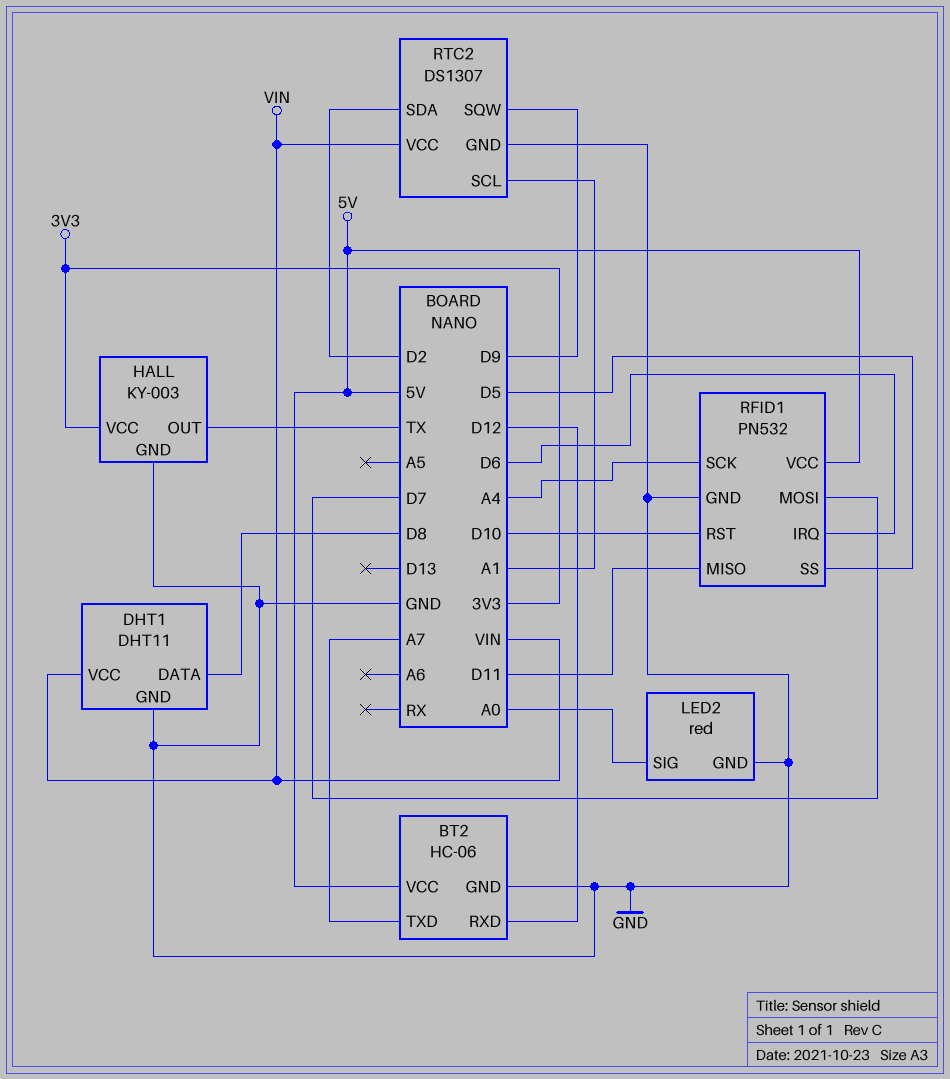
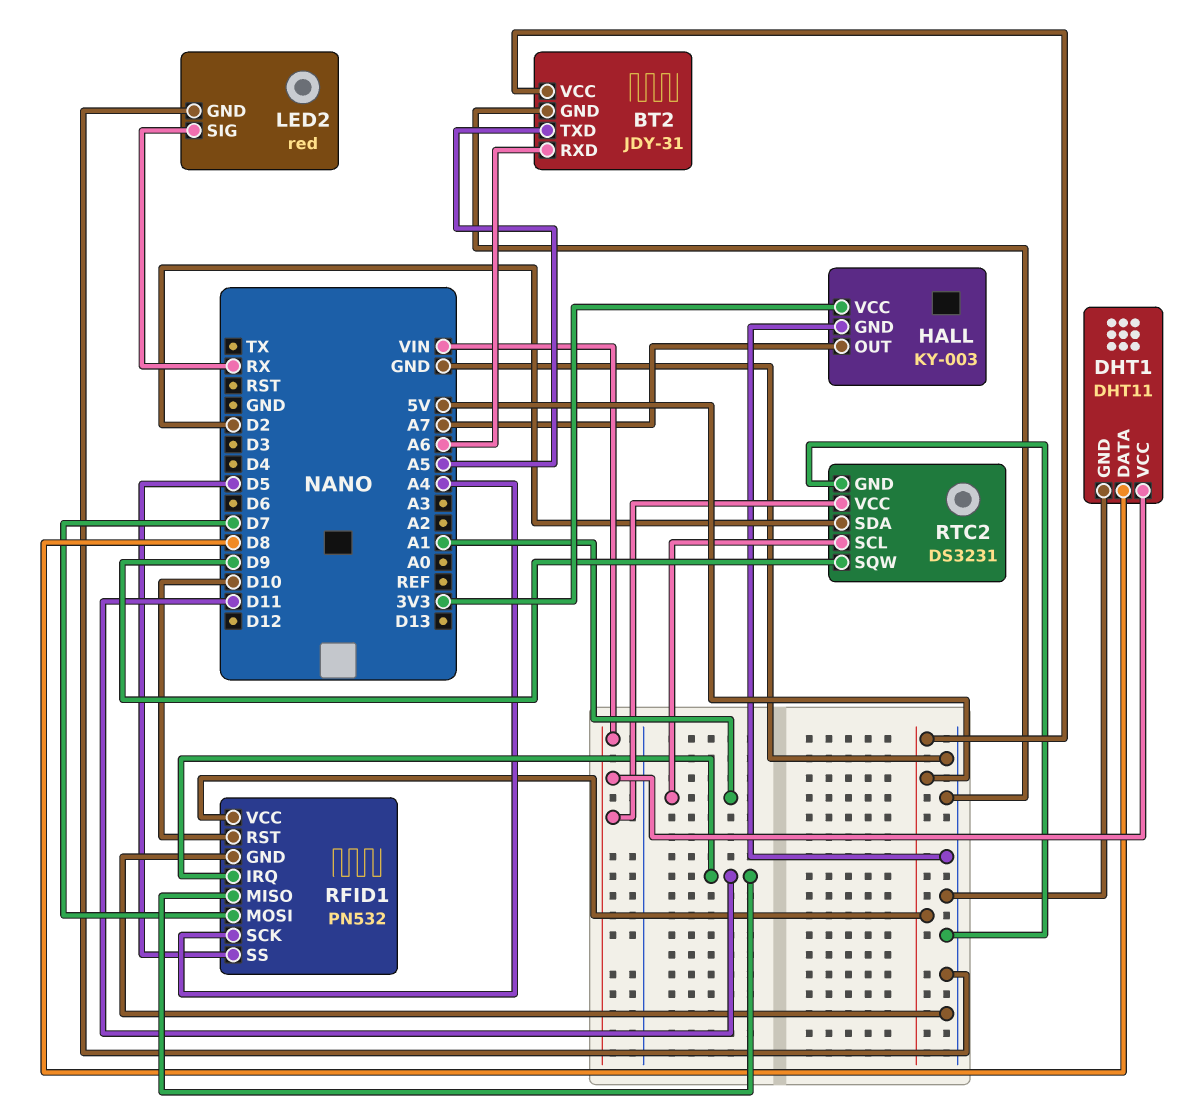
BT2: HC-06 -> JDY-31
BT2 pin RXD: D12 -> A6
BT2 pin TXD: A7 -> A5
HALL pin OUT: TX -> A7
LED2 pin SIG: A0 -> RX
RFID1 pin IRQ: D6 -> D11
RTC2: DS1307 -> DS3231

